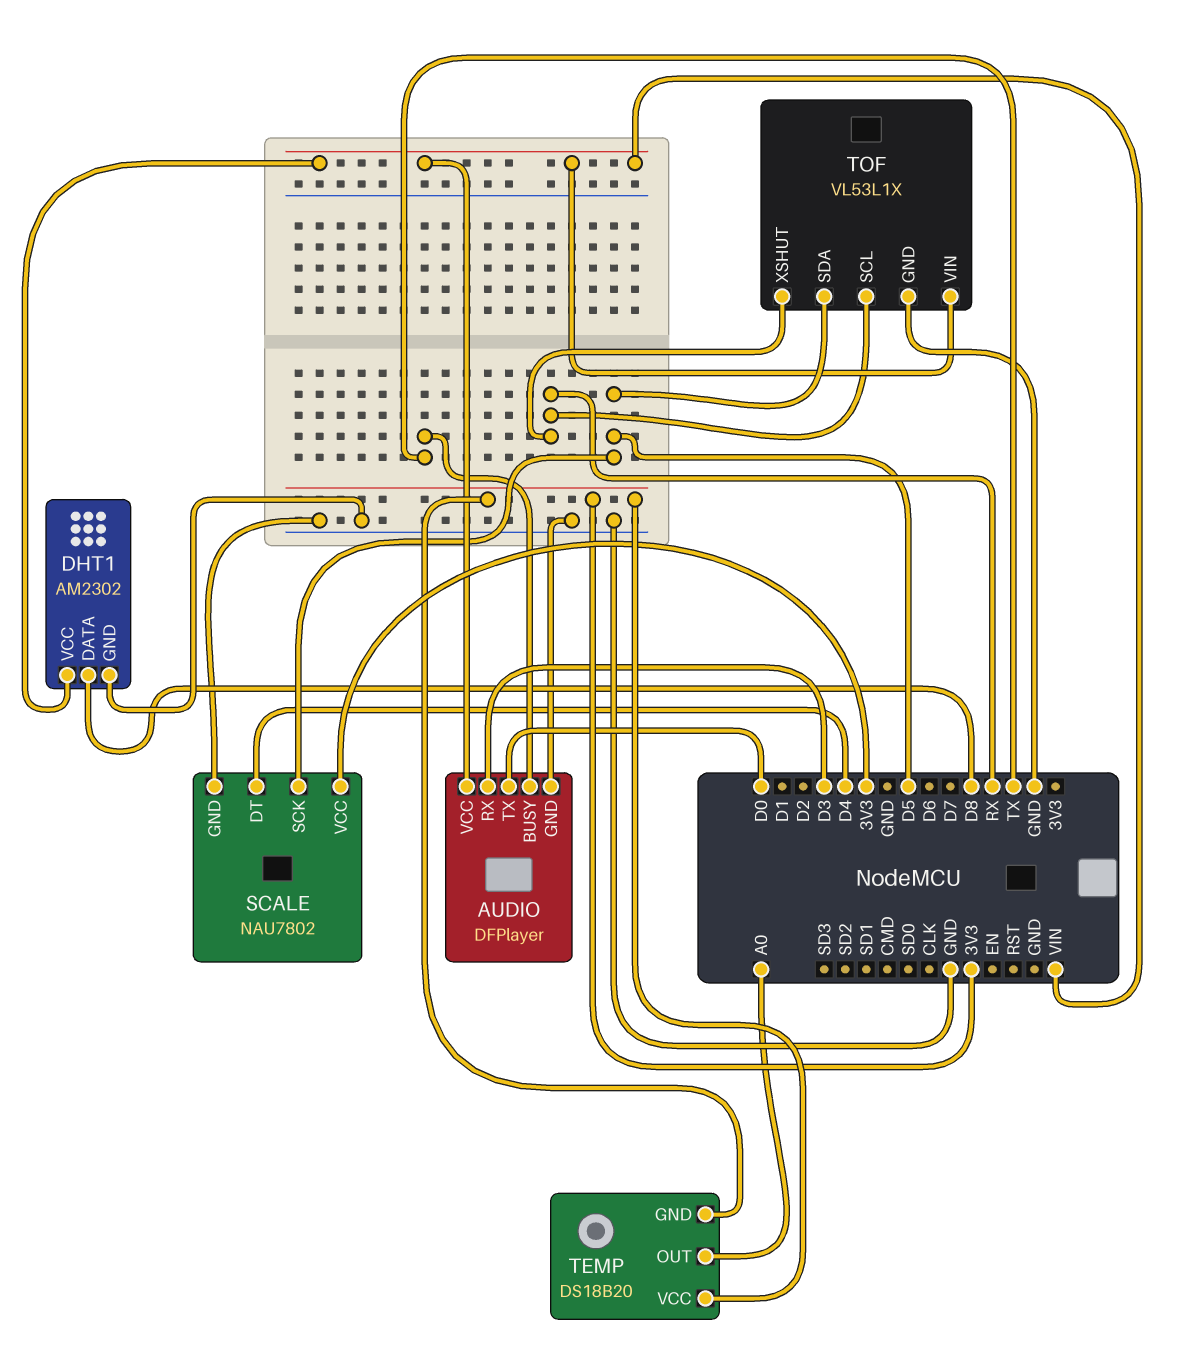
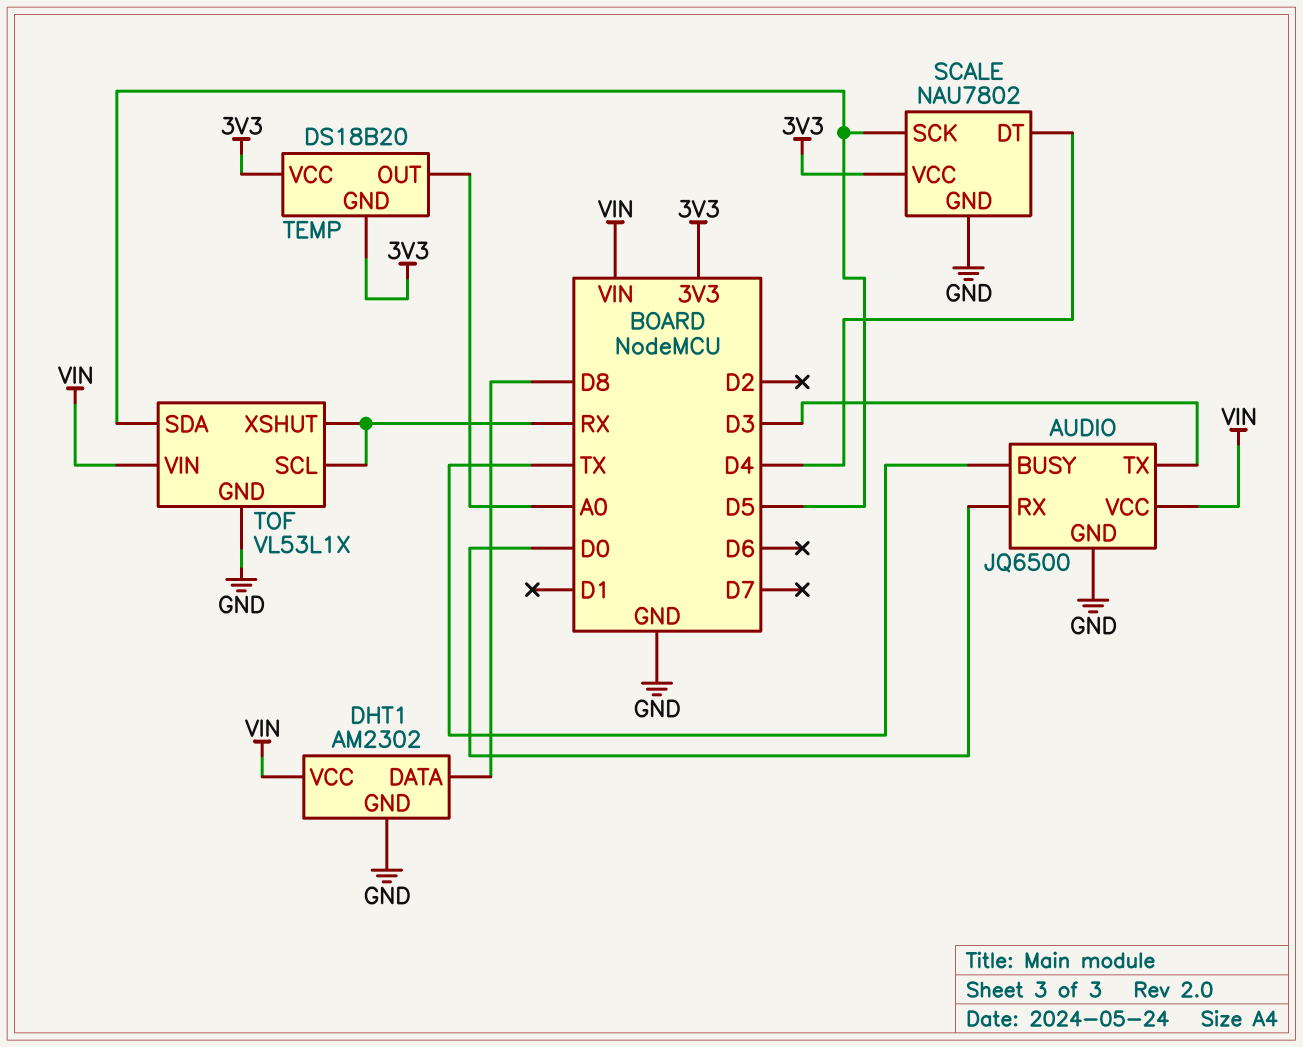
AUDIO: DFPlayer -> JQ6500
AUDIO pin RX: D3 -> D0
AUDIO pin TX: D0 -> D3

